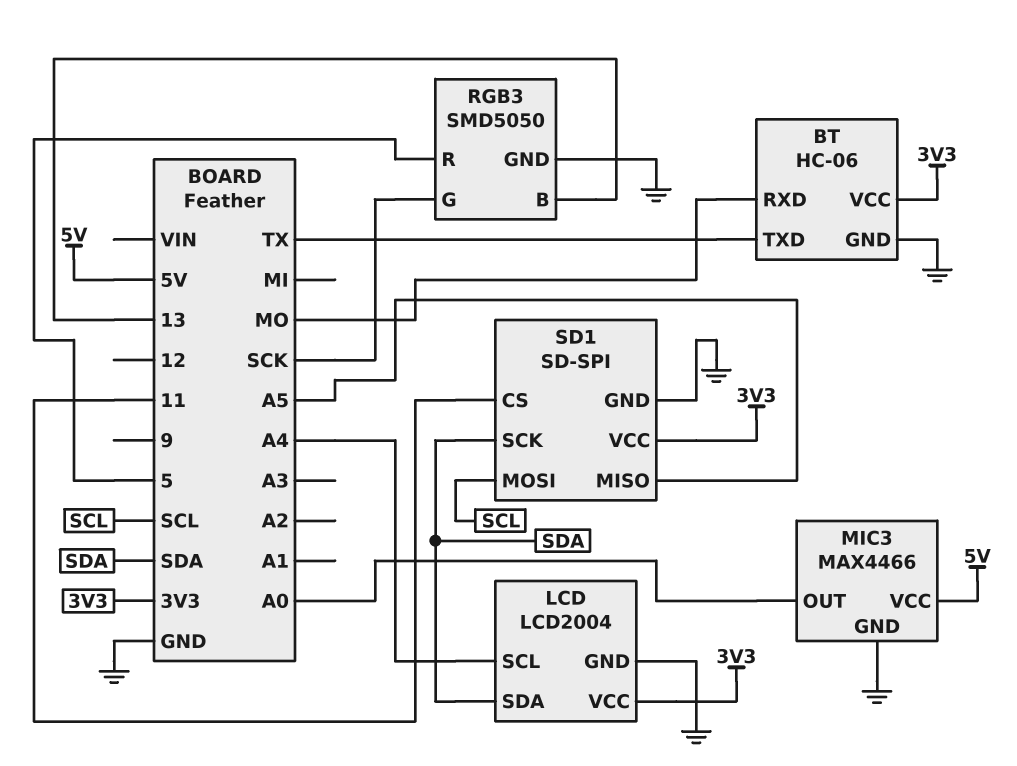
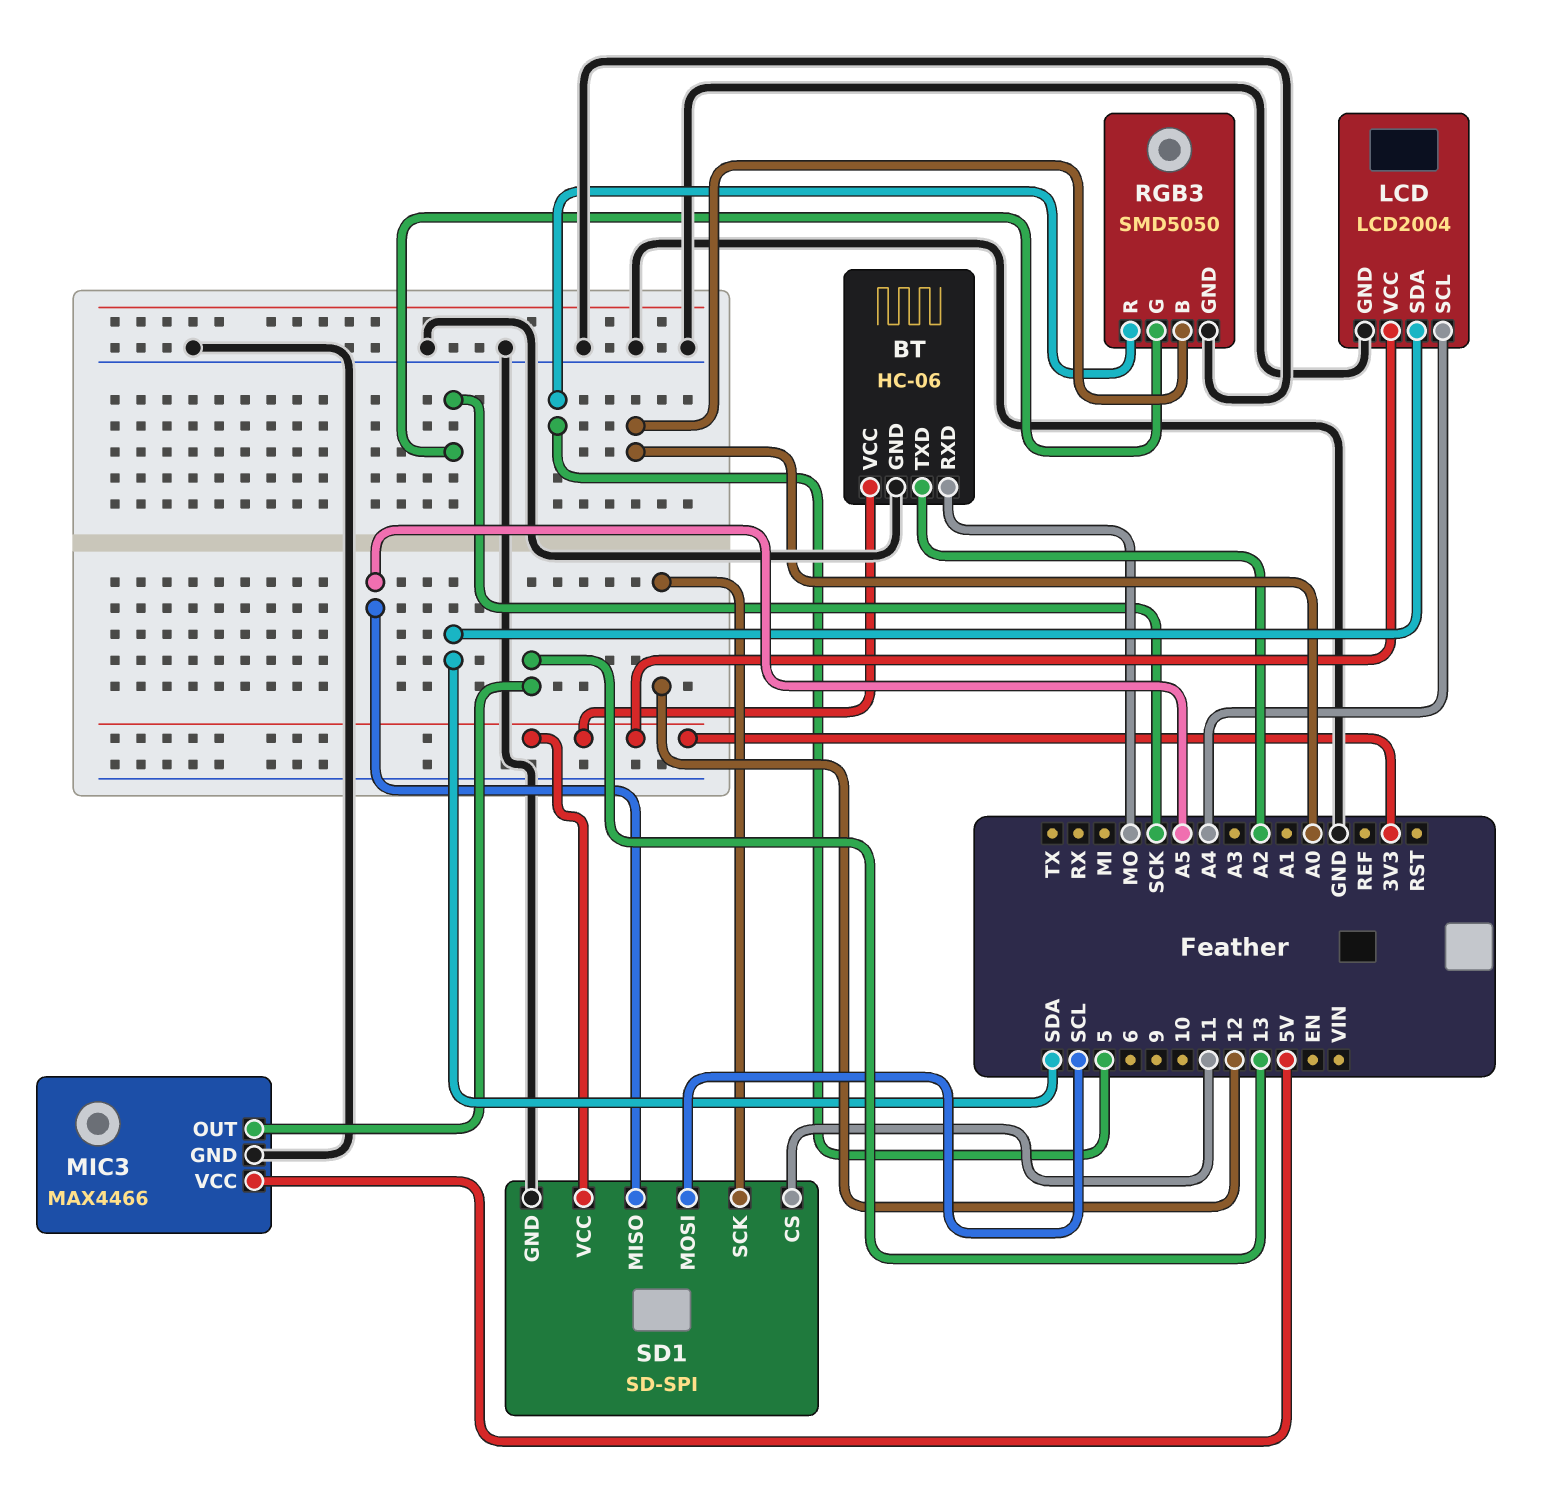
BT pin TXD: TX -> A2
MIC3 pin OUT: A0 -> 13
RGB3 pin B: 13 -> A0
SD1 pin SCK: SDA -> 12

